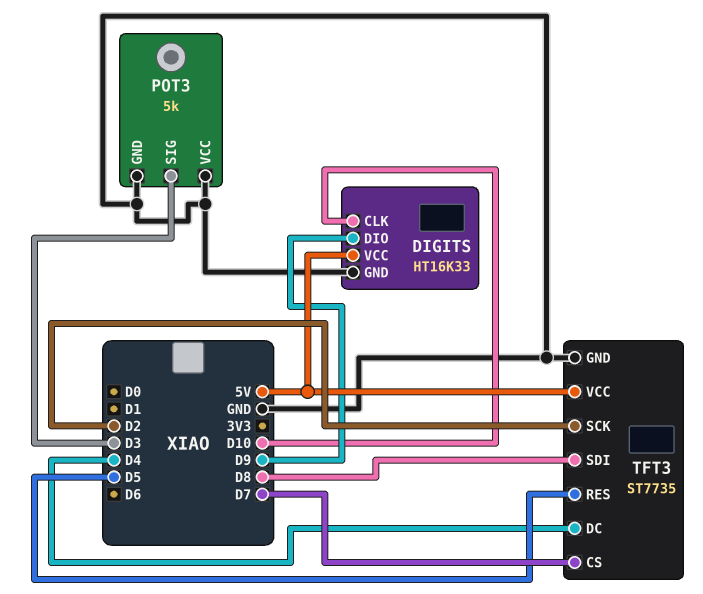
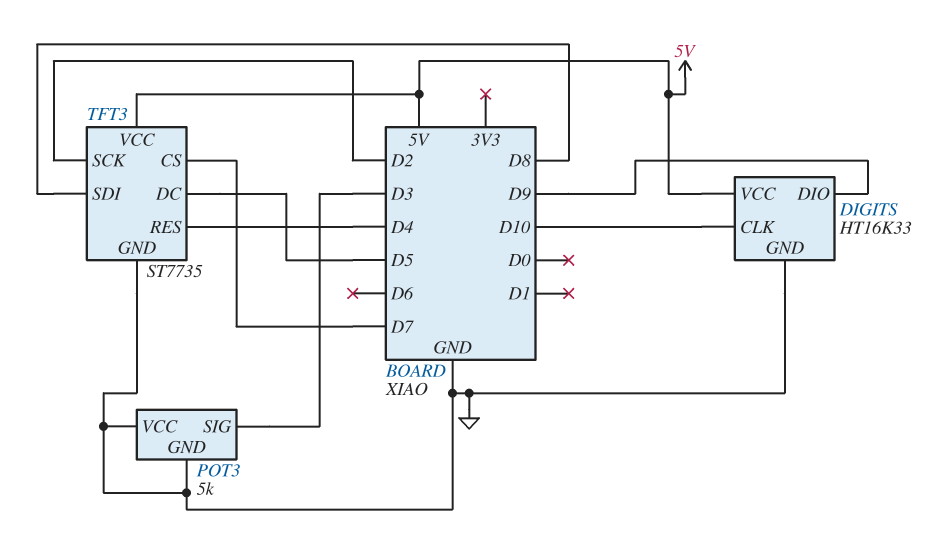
TFT3 pin DC: D4 -> D5
TFT3 pin RES: D5 -> D4

